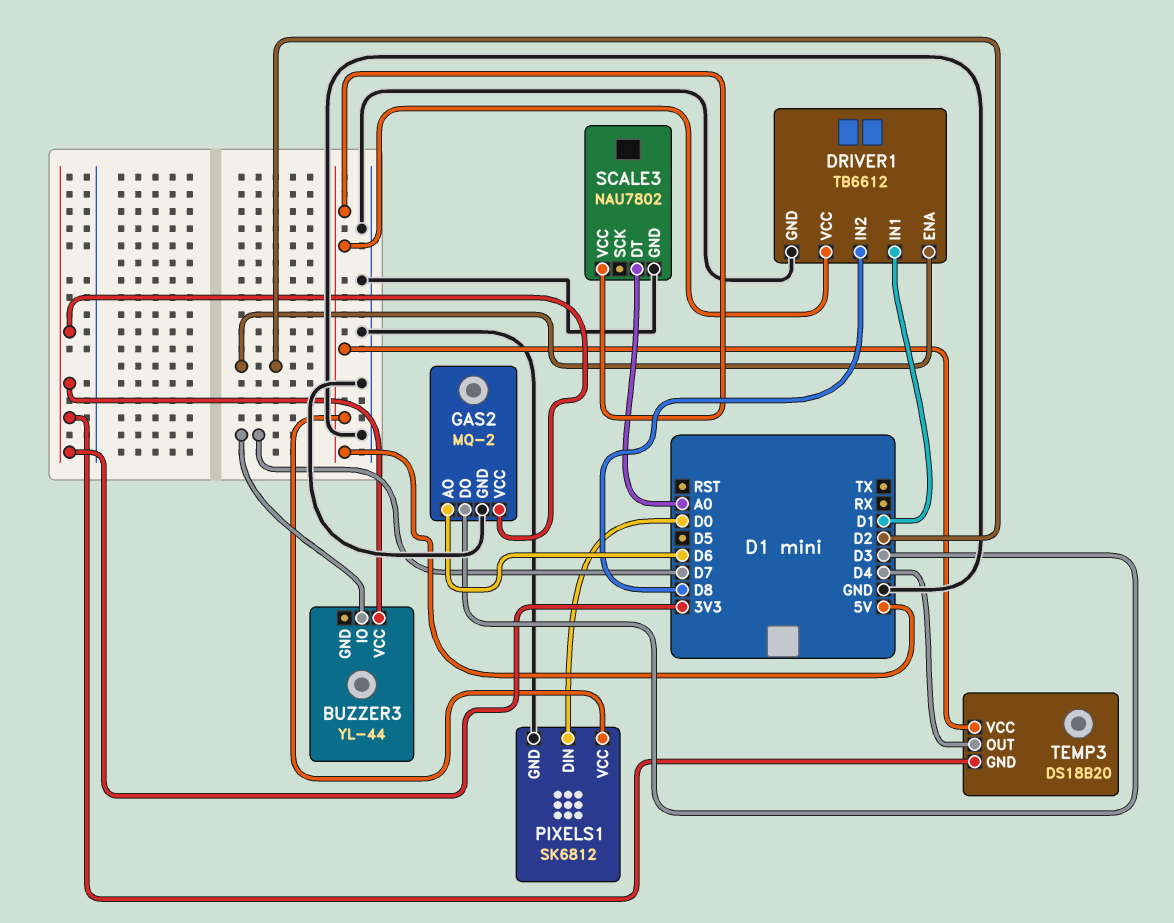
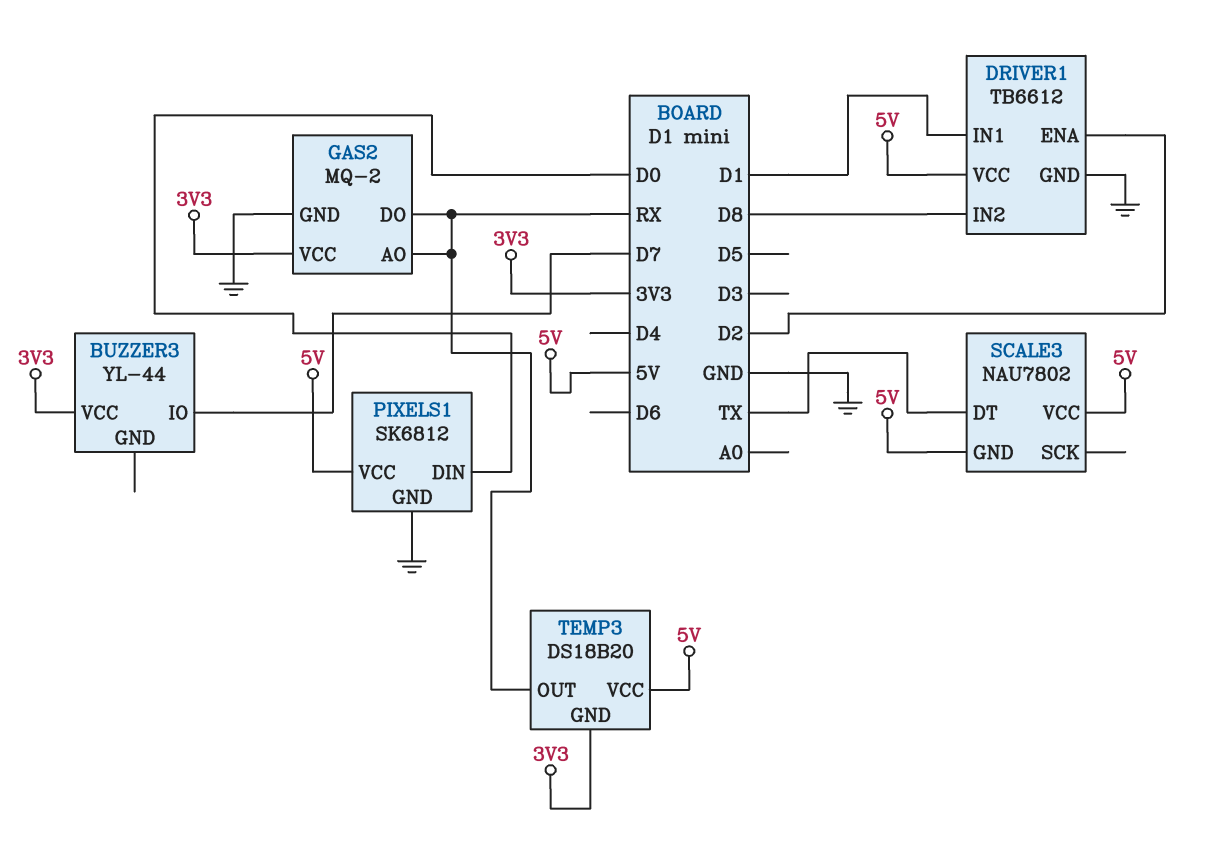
GAS2 pin AO: D6 -> RX
GAS2 pin DO: D3 -> RX
SCALE3 pin DT: A0 -> TX
SCALE3 pin GND: GND -> 5V
TEMP3 pin OUT: D4 -> RX

